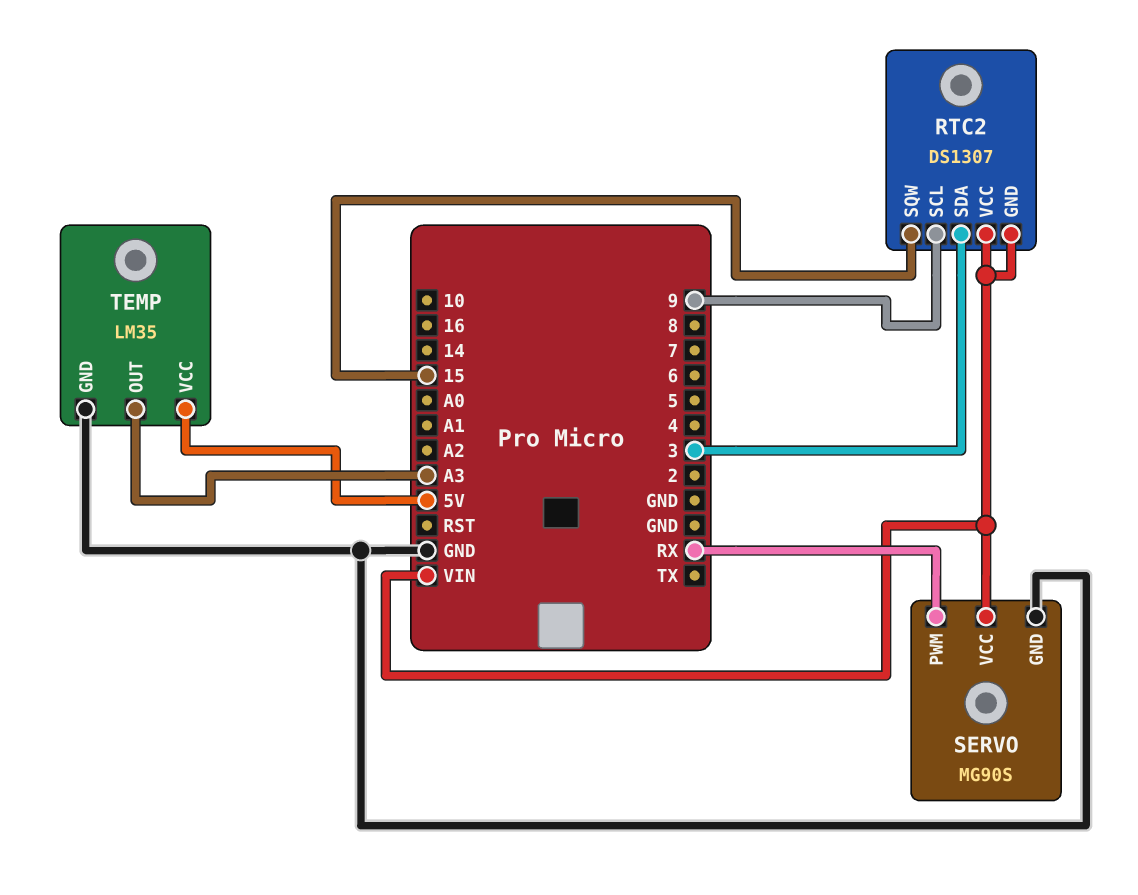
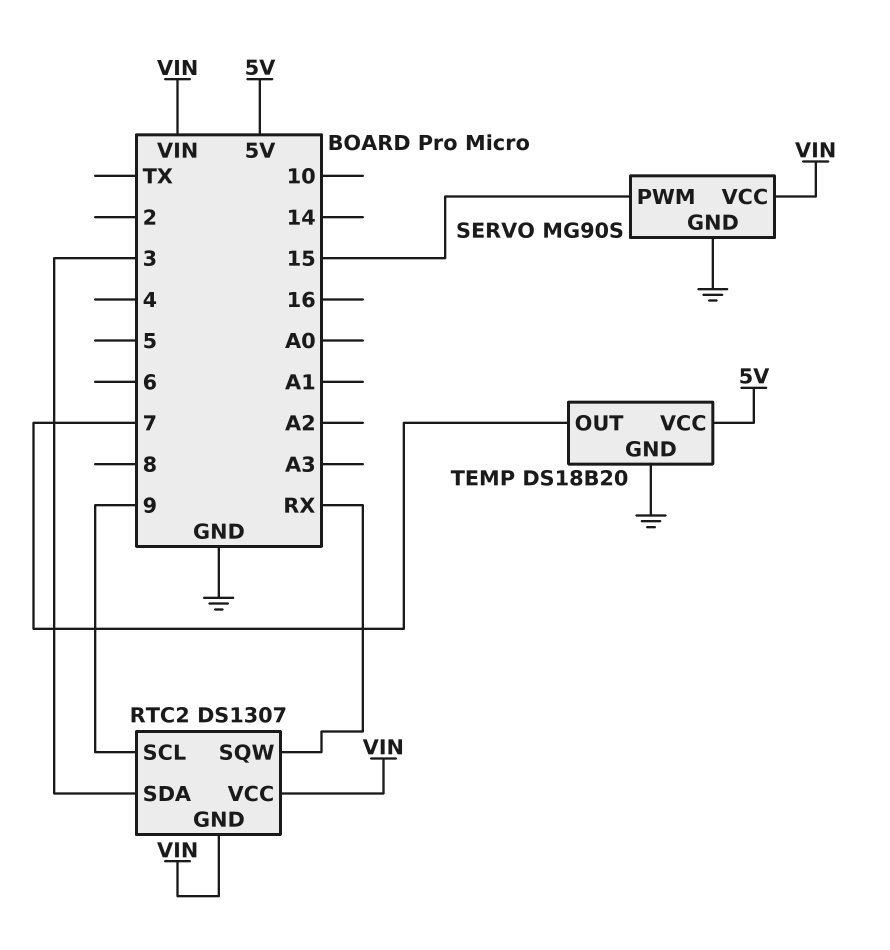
RTC2 pin SQW: 15 -> RX
SERVO pin PWM: RX -> 15
TEMP: LM35 -> DS18B20
TEMP pin OUT: A3 -> 7

